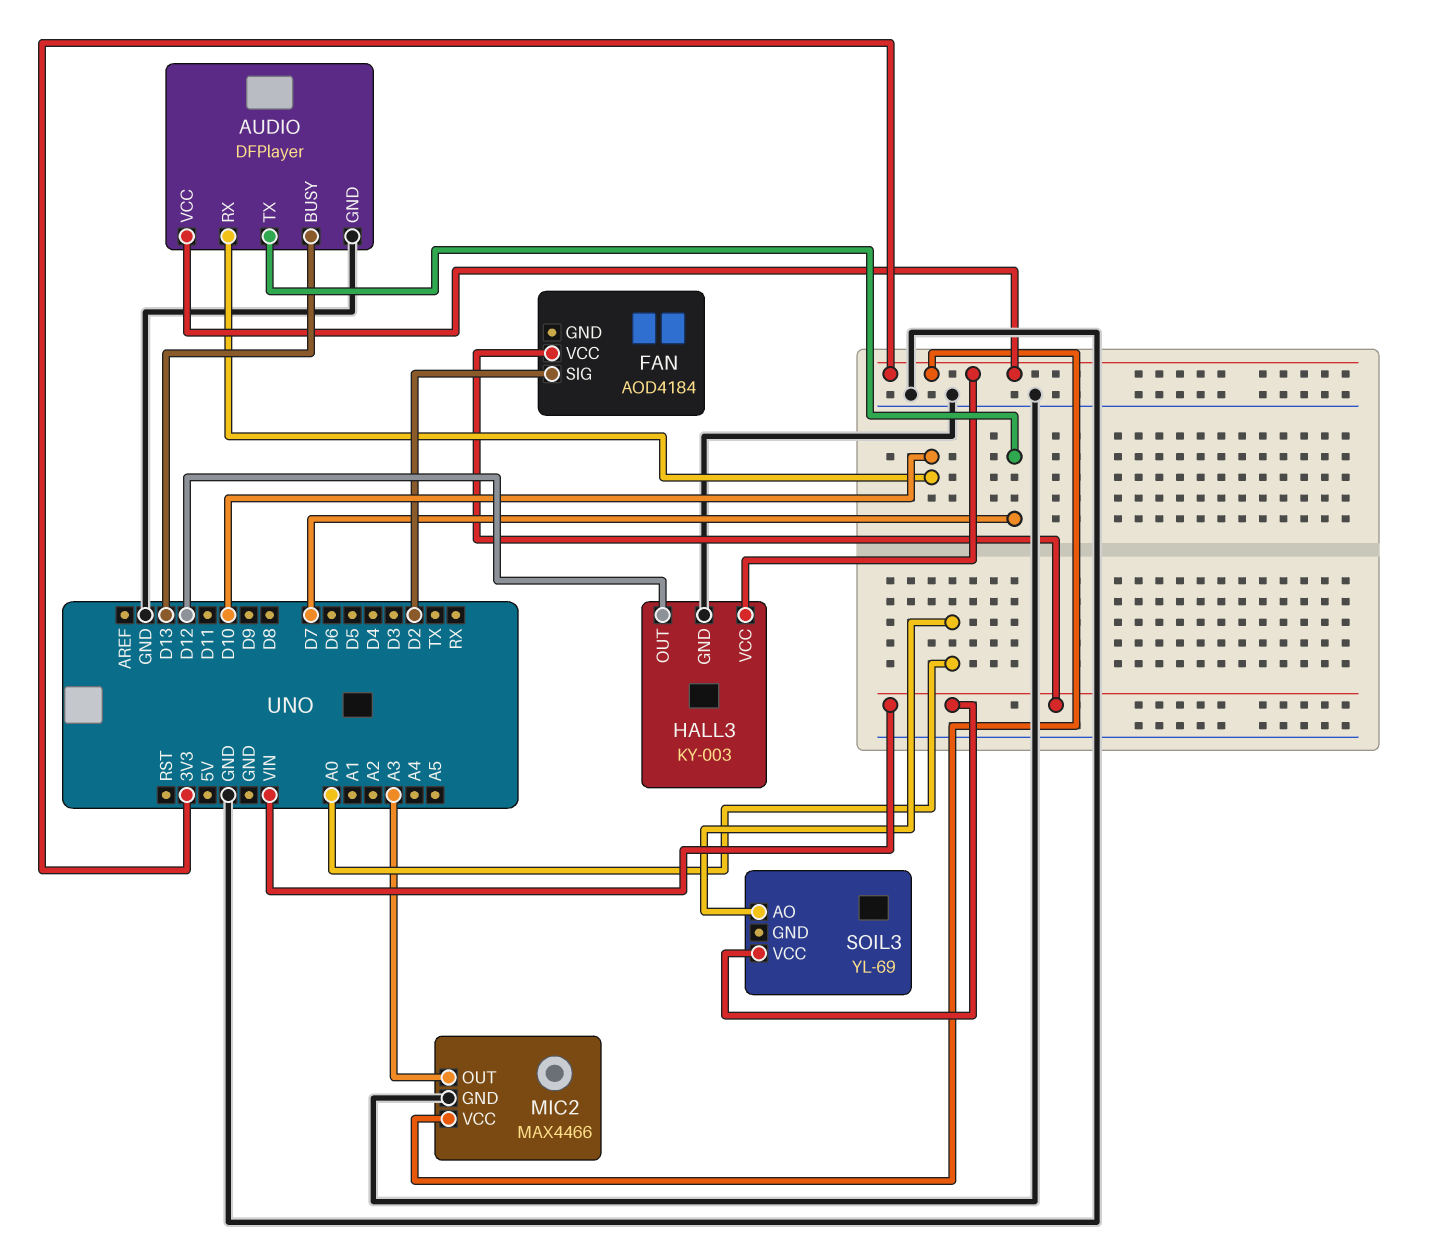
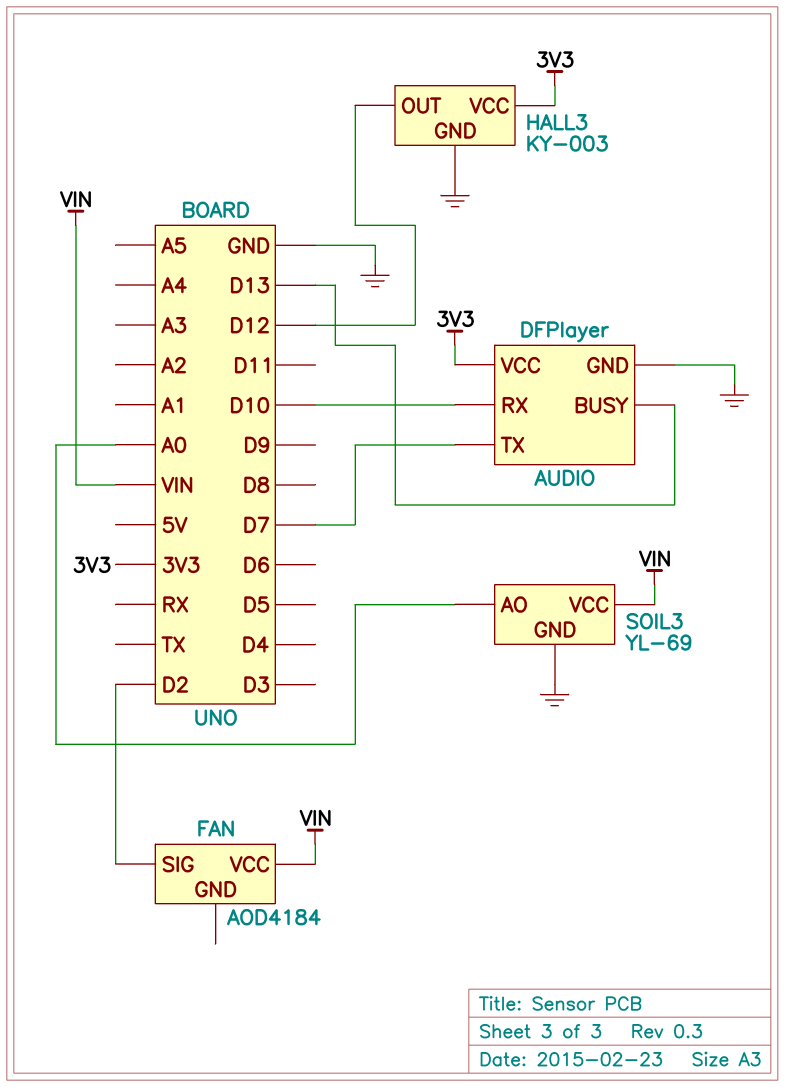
MIC2: MAX4466 -> none
MIC2 pin GND: GND -> none
MIC2 pin OUT: A3 -> none
MIC2 pin VCC: 3V3 -> none
SOIL3 pin GND: none -> GND

